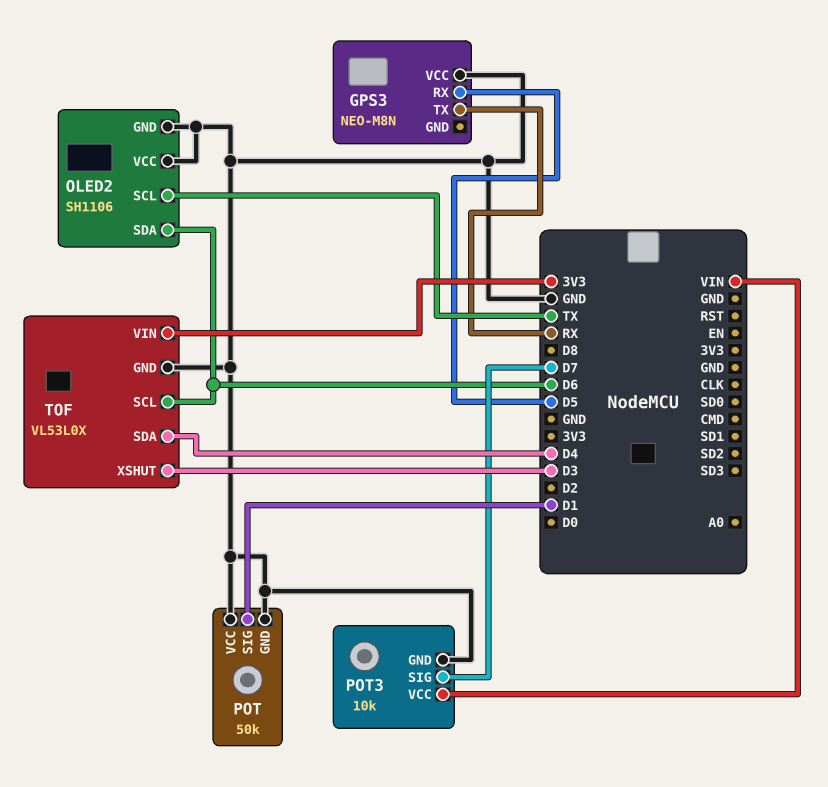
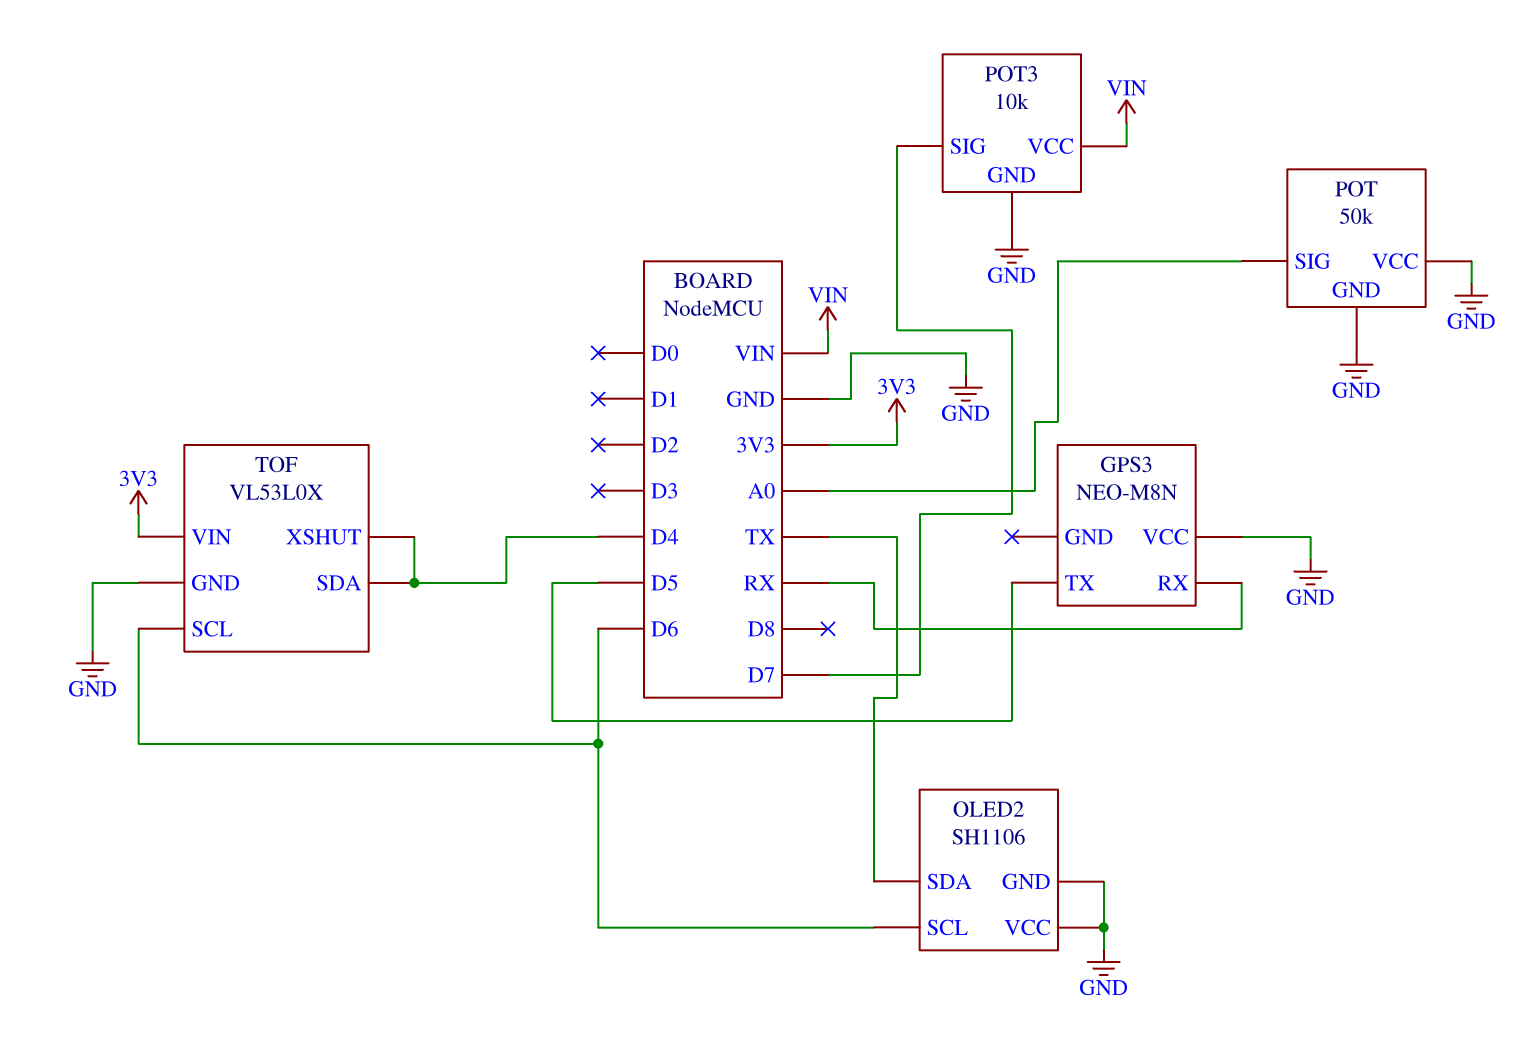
GPS3 pin RX: D5 -> RX
GPS3 pin TX: RX -> D5
OLED2 pin SCL: TX -> D6
OLED2 pin SDA: D6 -> TX
POT pin SIG: D1 -> A0
TOF pin XSHUT: D3 -> D4

